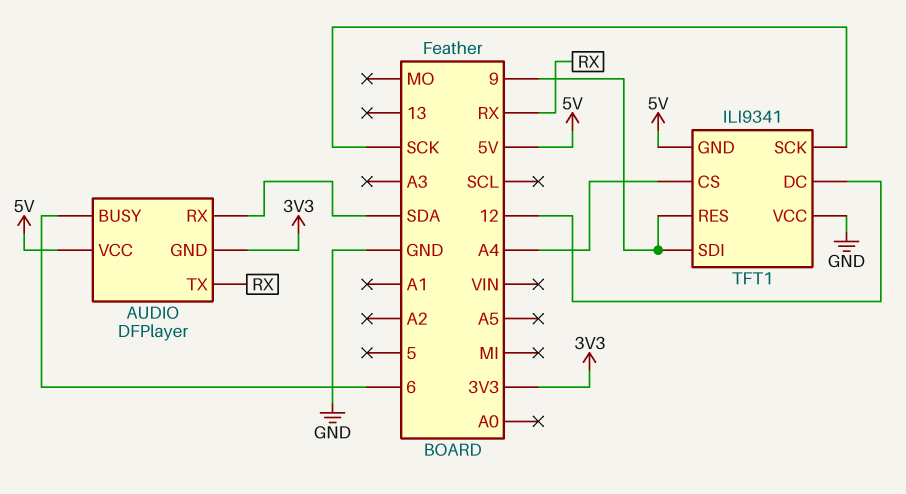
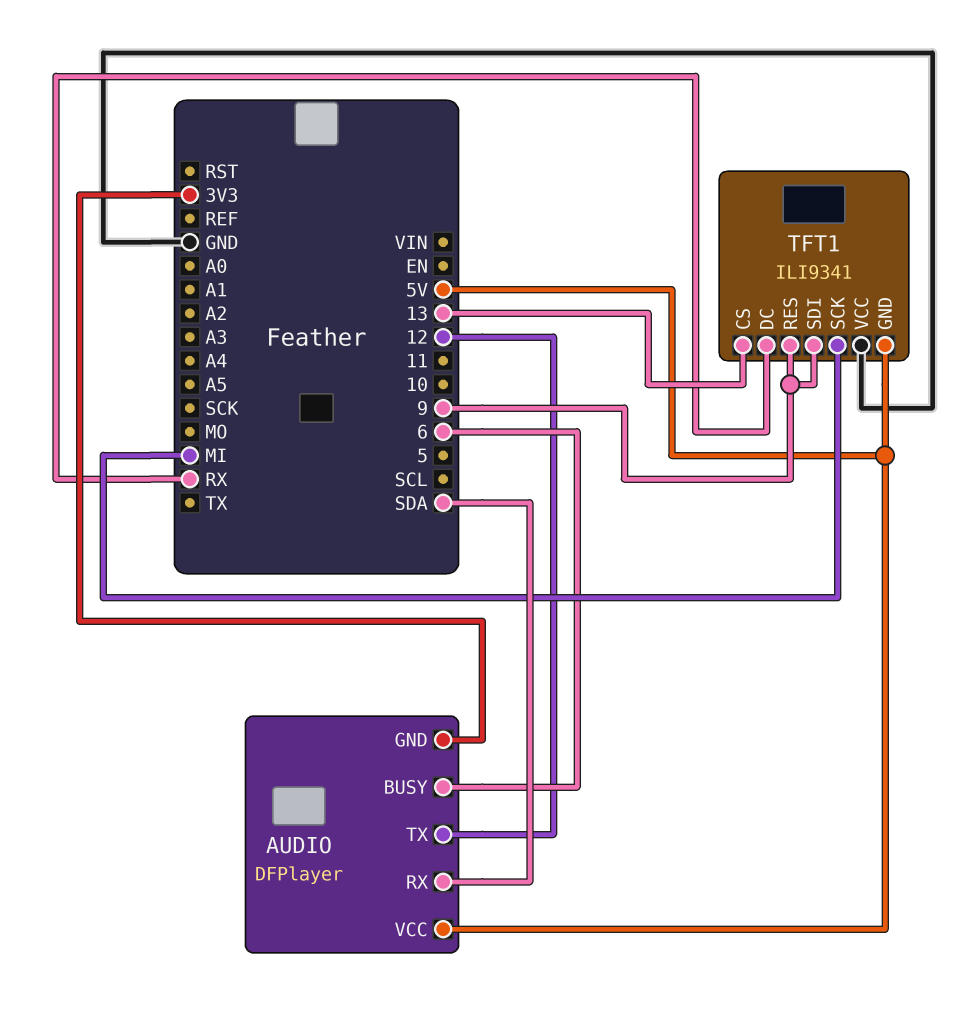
AUDIO pin TX: RX -> 12
TFT1 pin CS: A4 -> 13
TFT1 pin DC: 12 -> RX
TFT1 pin SCK: SCK -> MI

